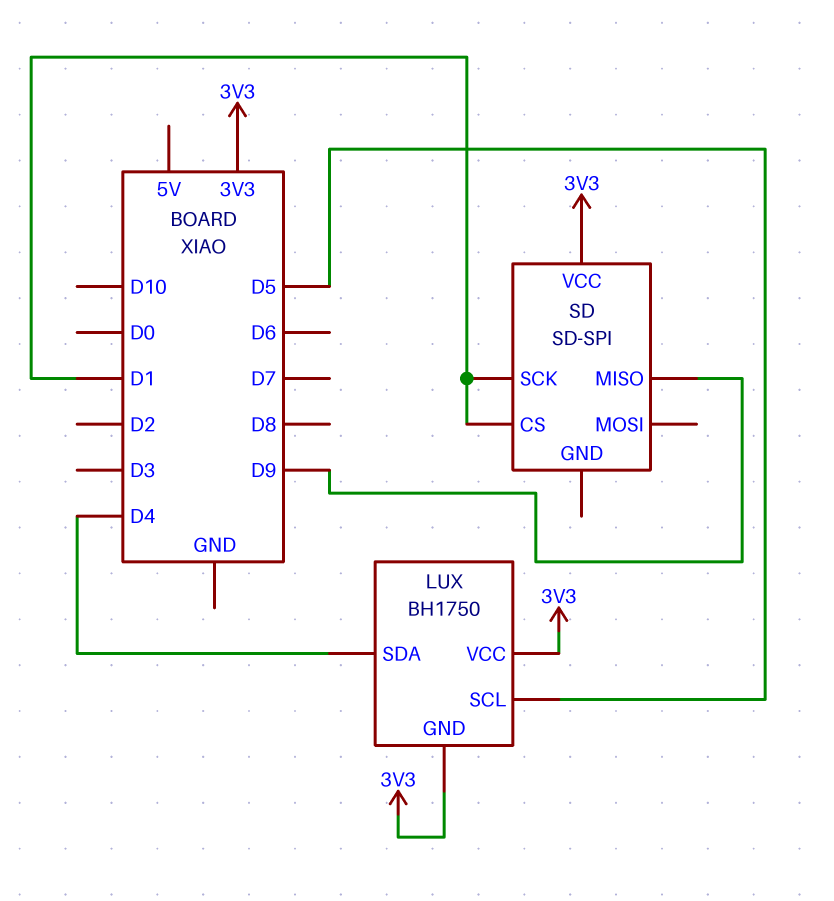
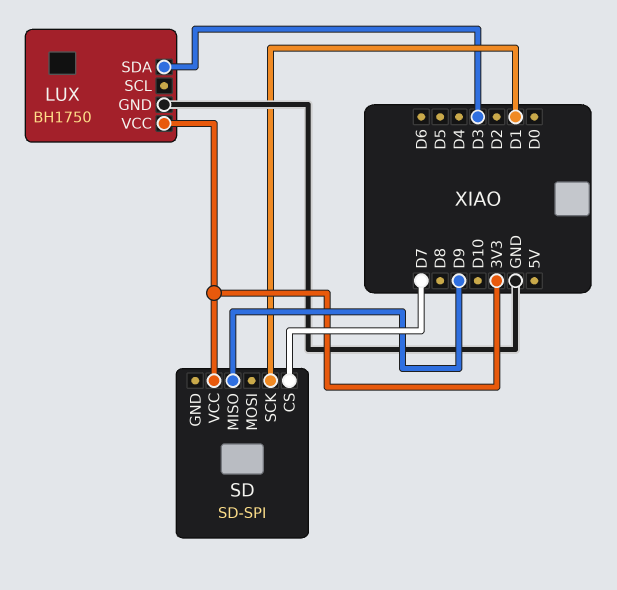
LUX pin GND: 3V3 -> GND
LUX pin SCL: D5 -> none
LUX pin SDA: D4 -> D3
SD pin CS: D1 -> D7

